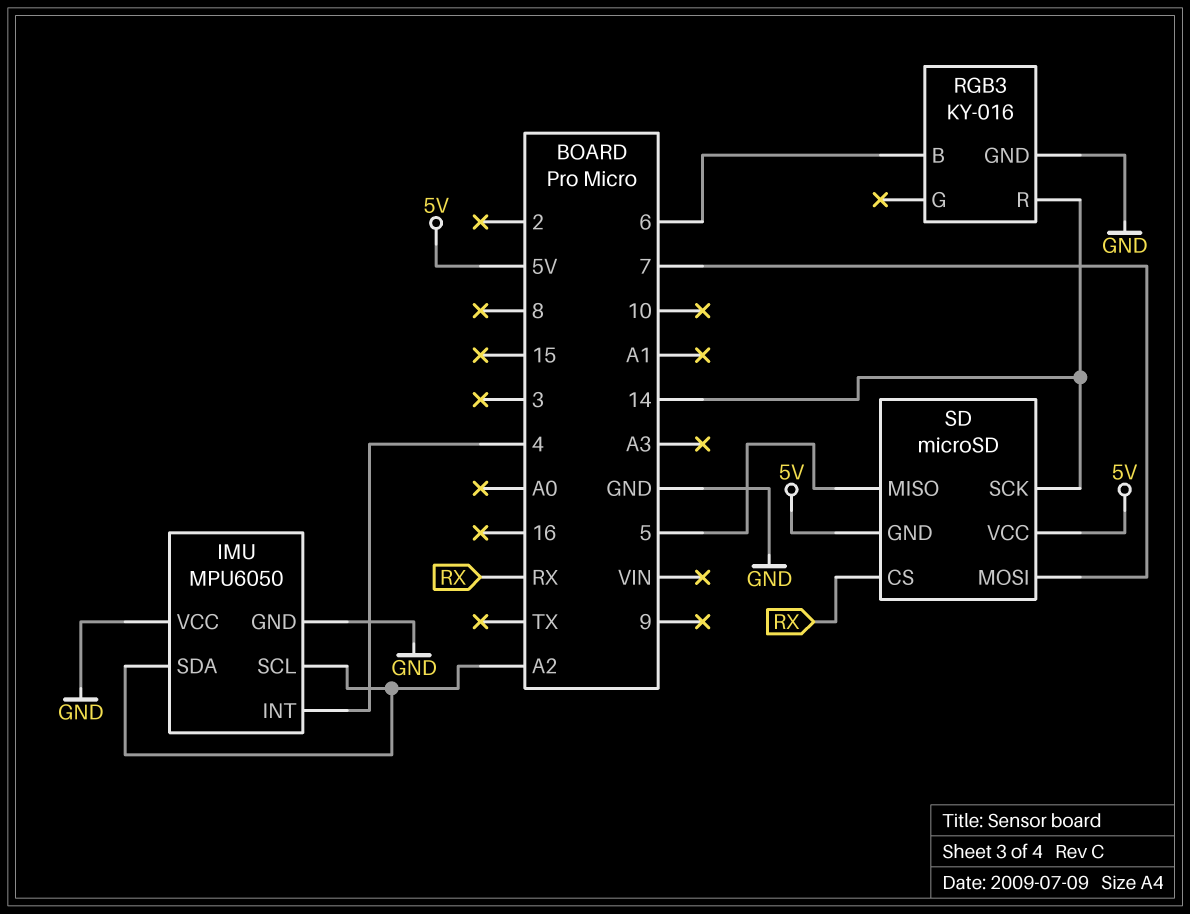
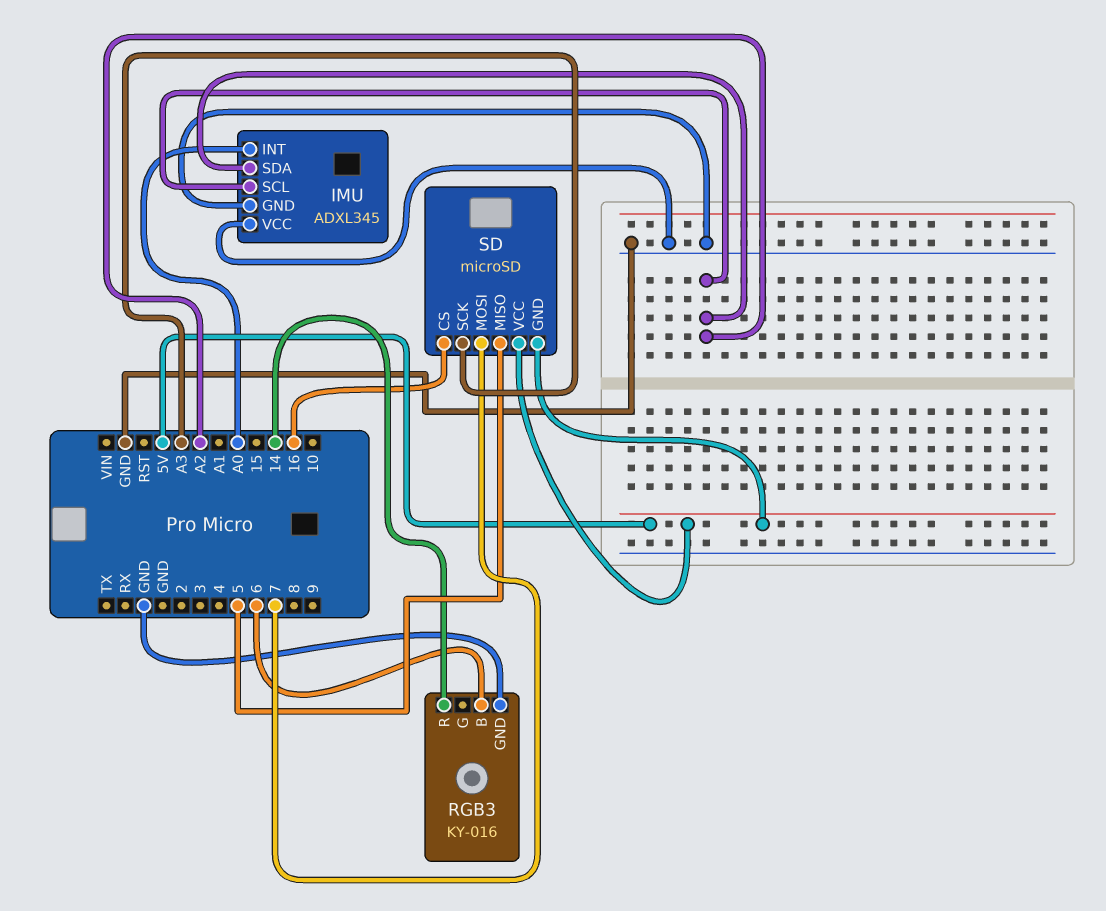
IMU: MPU6050 -> ADXL345
IMU pin INT: 4 -> A0
SD pin CS: RX -> 16
SD pin SCK: 14 -> A3

